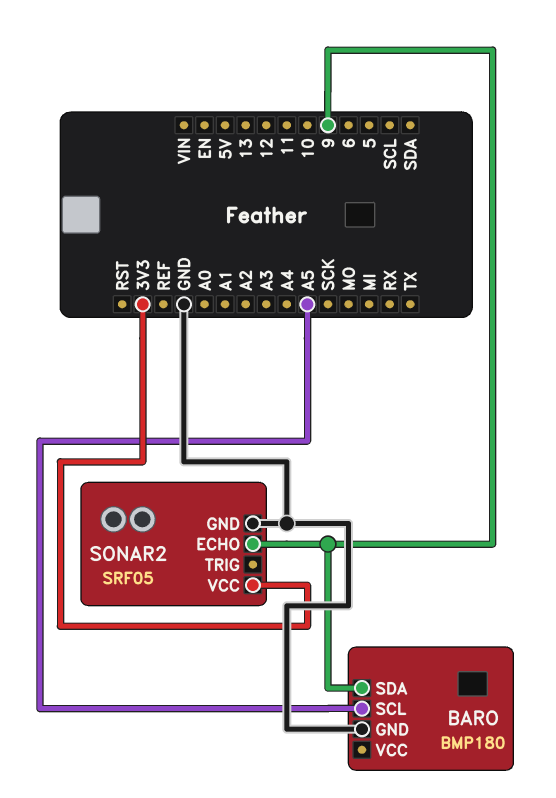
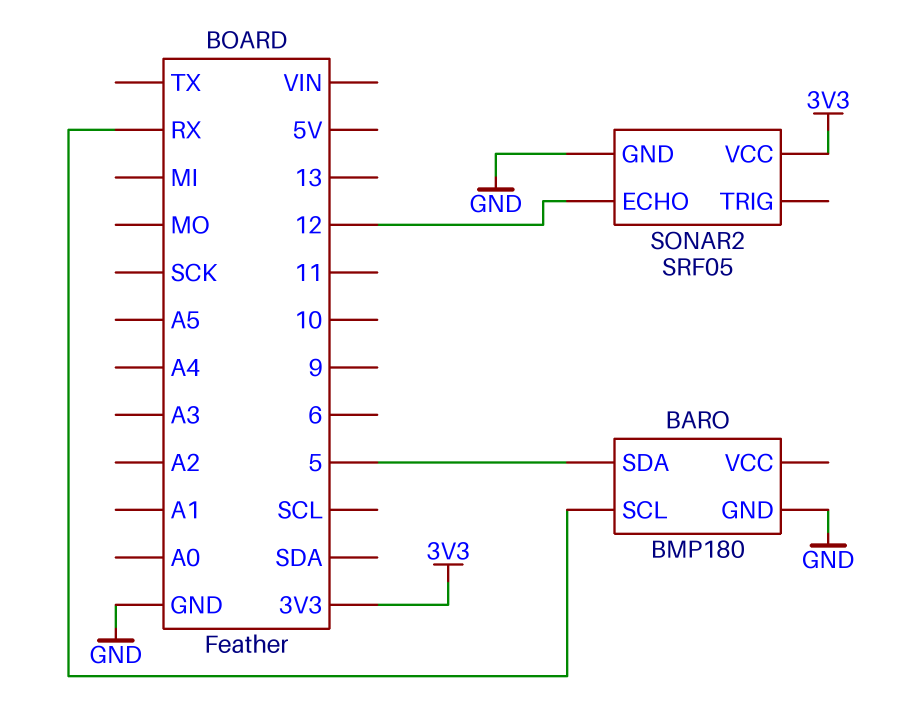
BARO pin SCL: A5 -> RX
BARO pin SDA: 9 -> 5
SONAR2 pin ECHO: 9 -> 12

